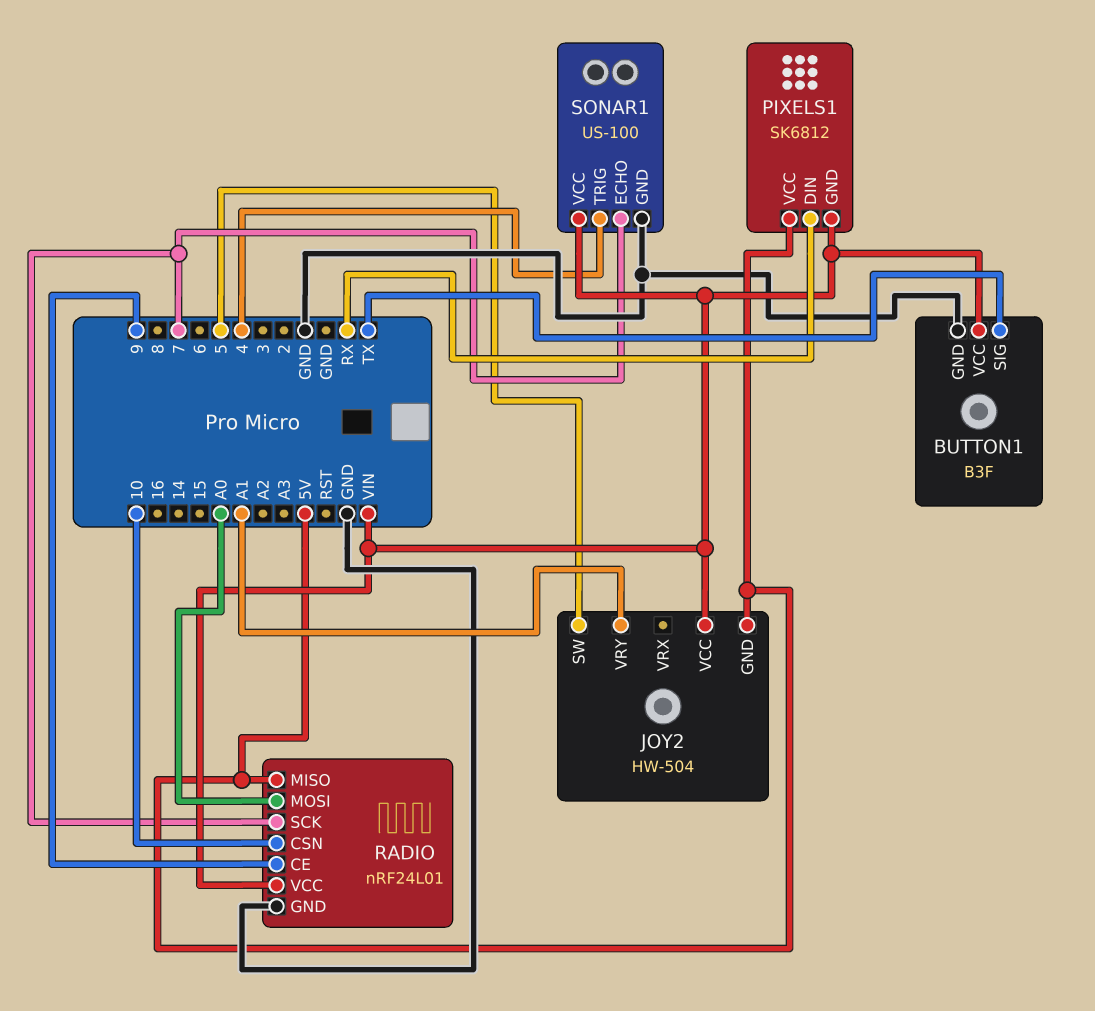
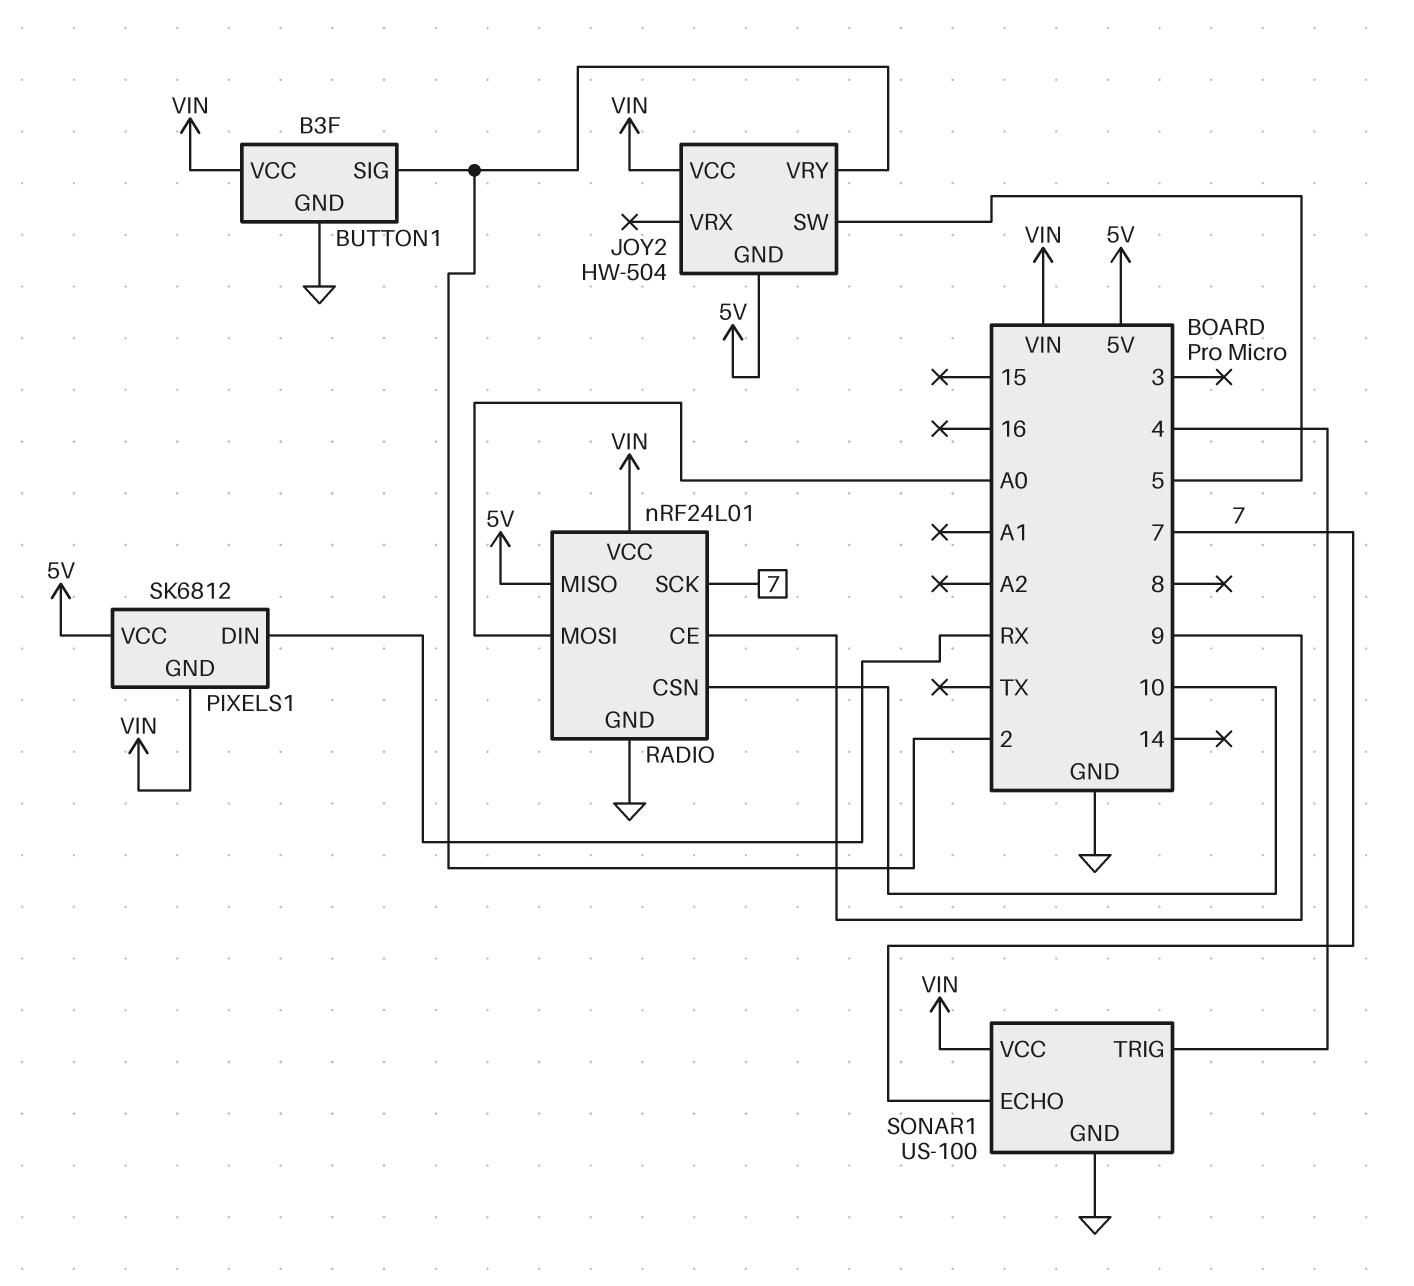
BUTTON1 pin SIG: TX -> 2
JOY2 pin VRY: A1 -> 2

